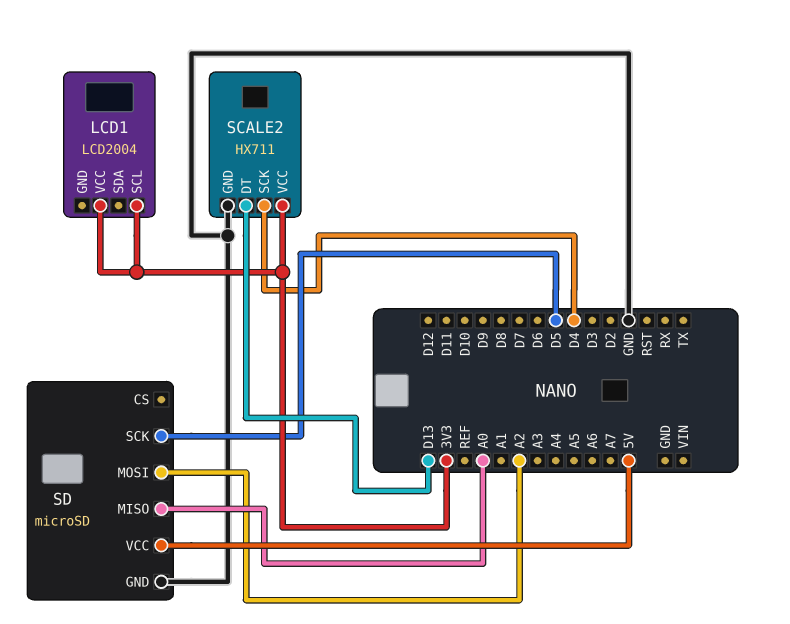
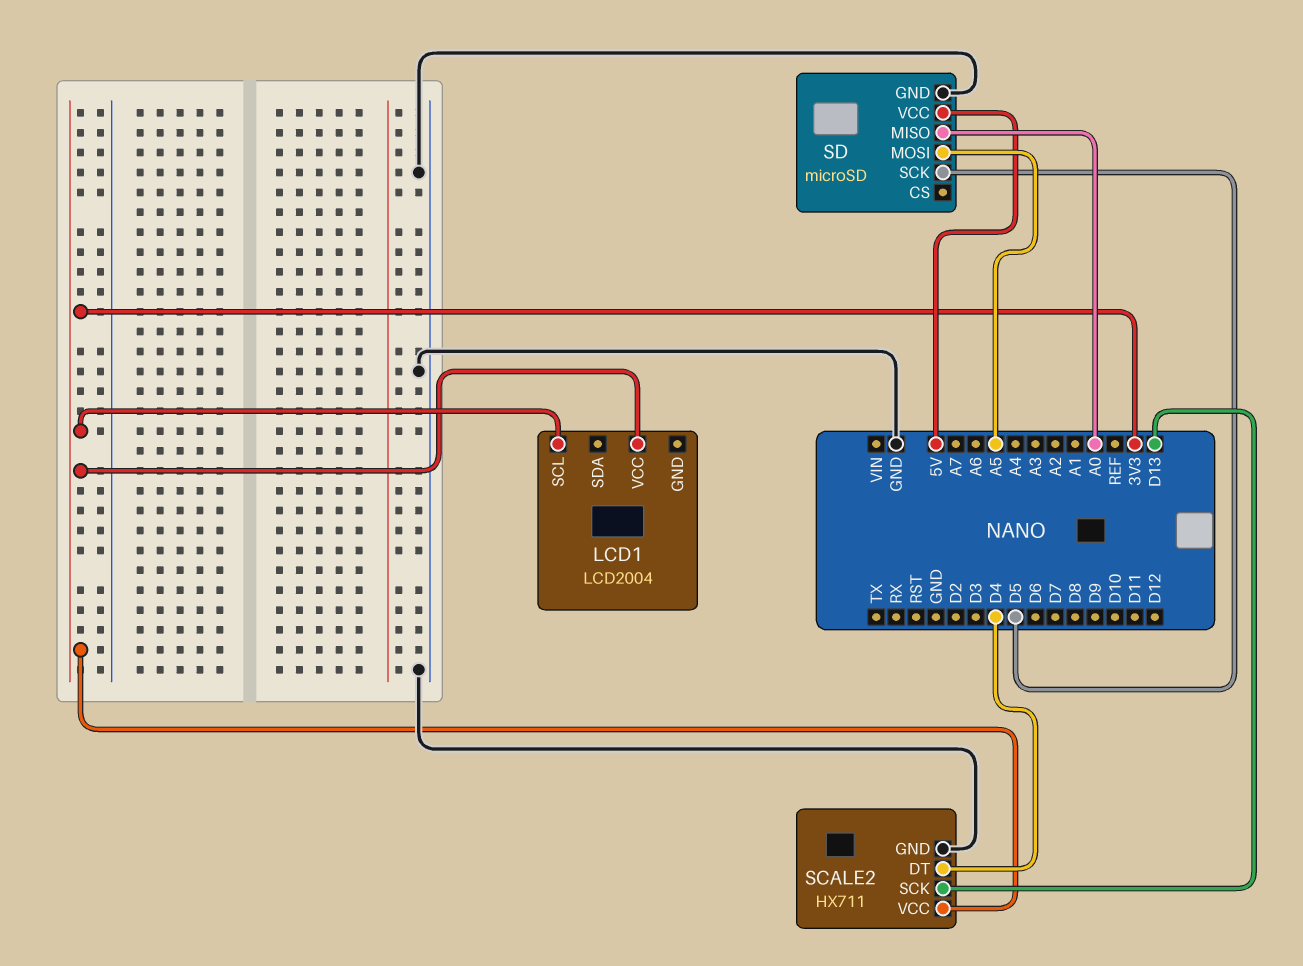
SCALE2 pin DT: D13 -> D4
SCALE2 pin SCK: D4 -> D13
SD pin MOSI: A2 -> A5

